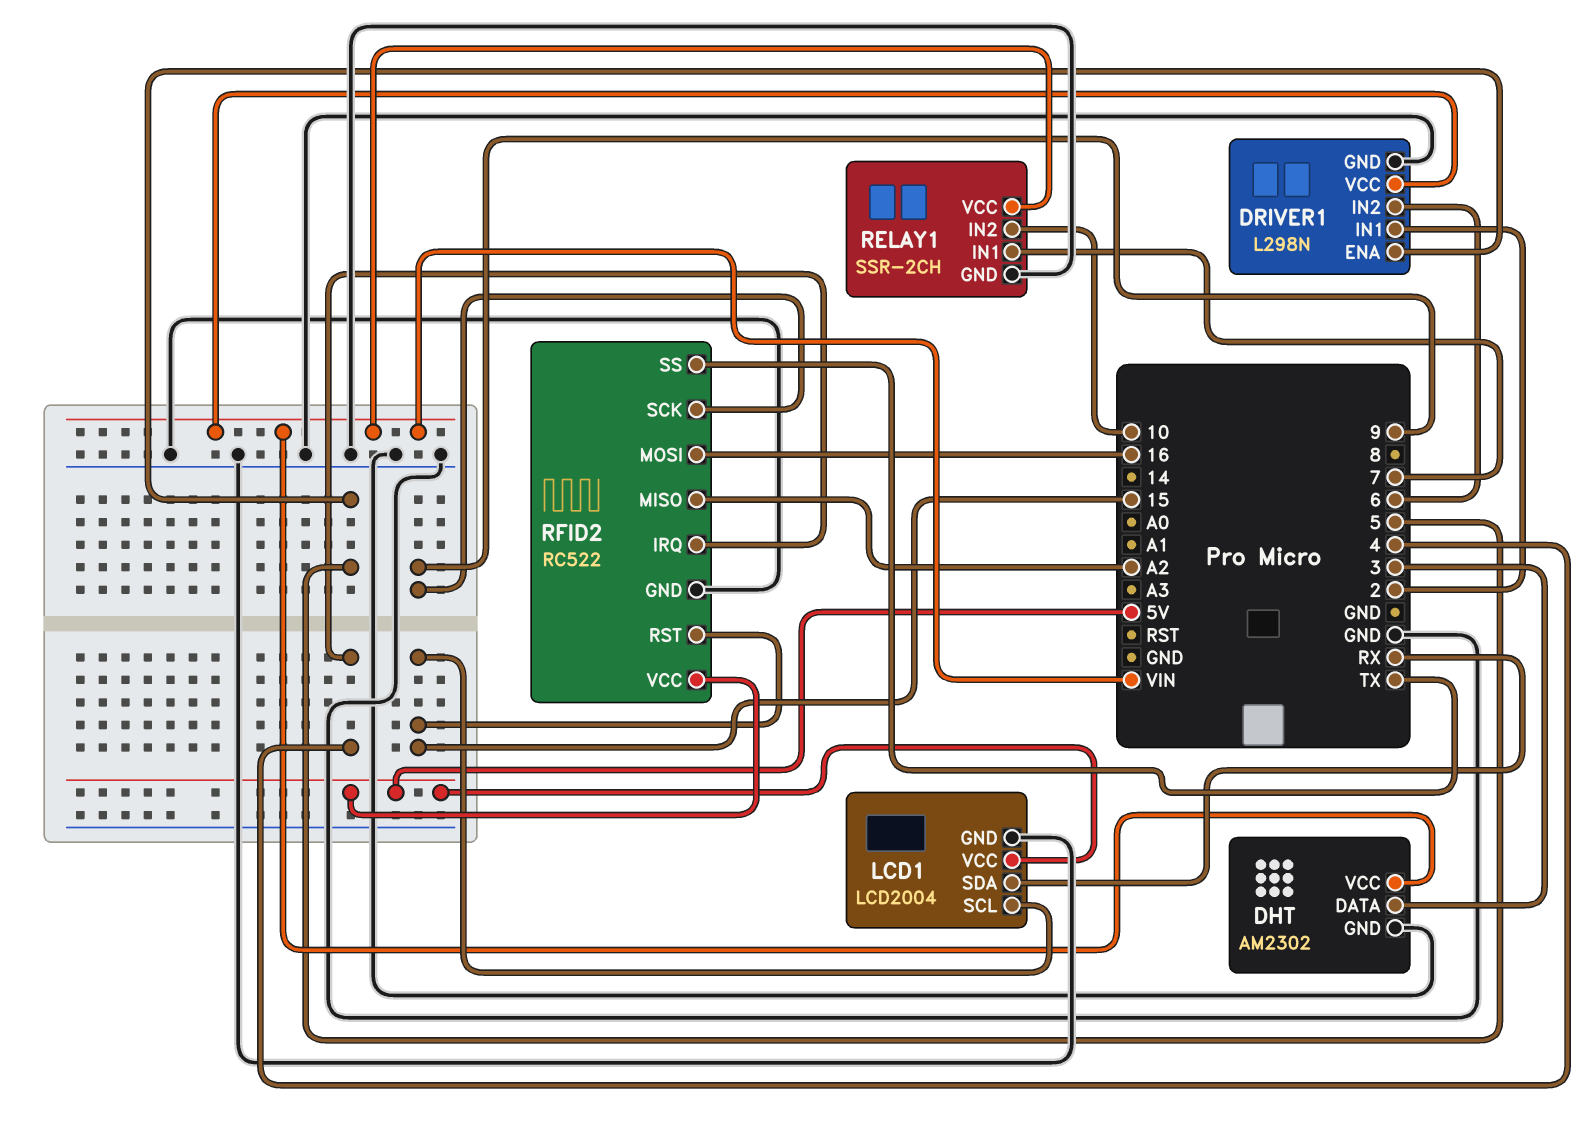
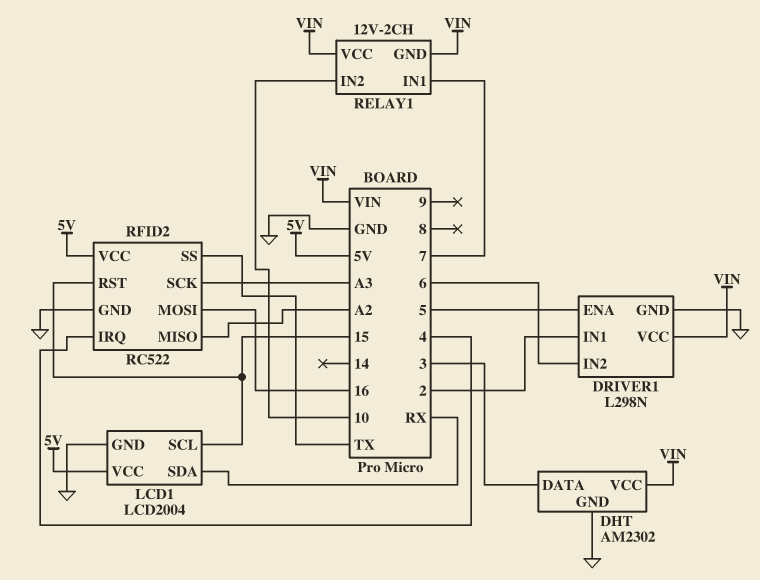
RELAY1: SSR-2CH -> 12V-2CH
RELAY1 pin GND: GND -> VIN
RFID2 pin SCK: 9 -> A3

